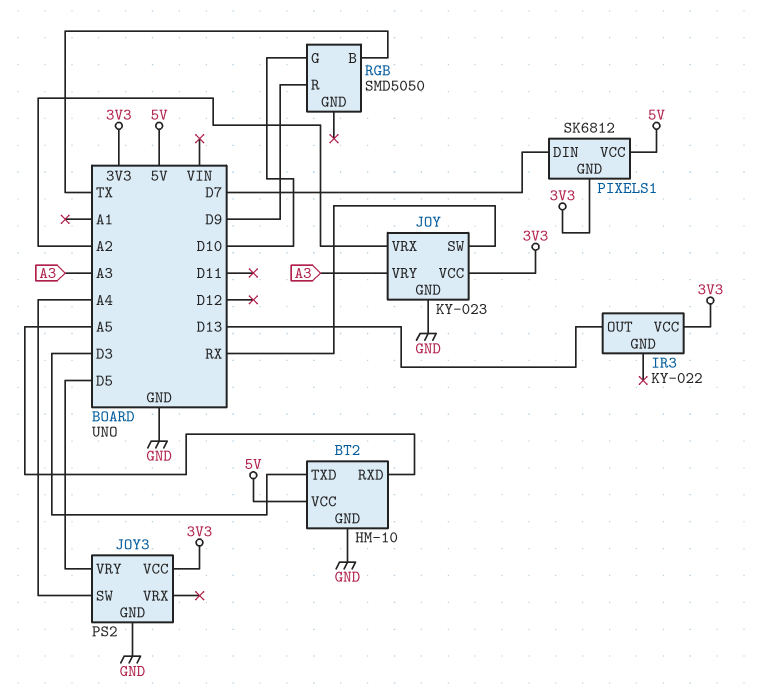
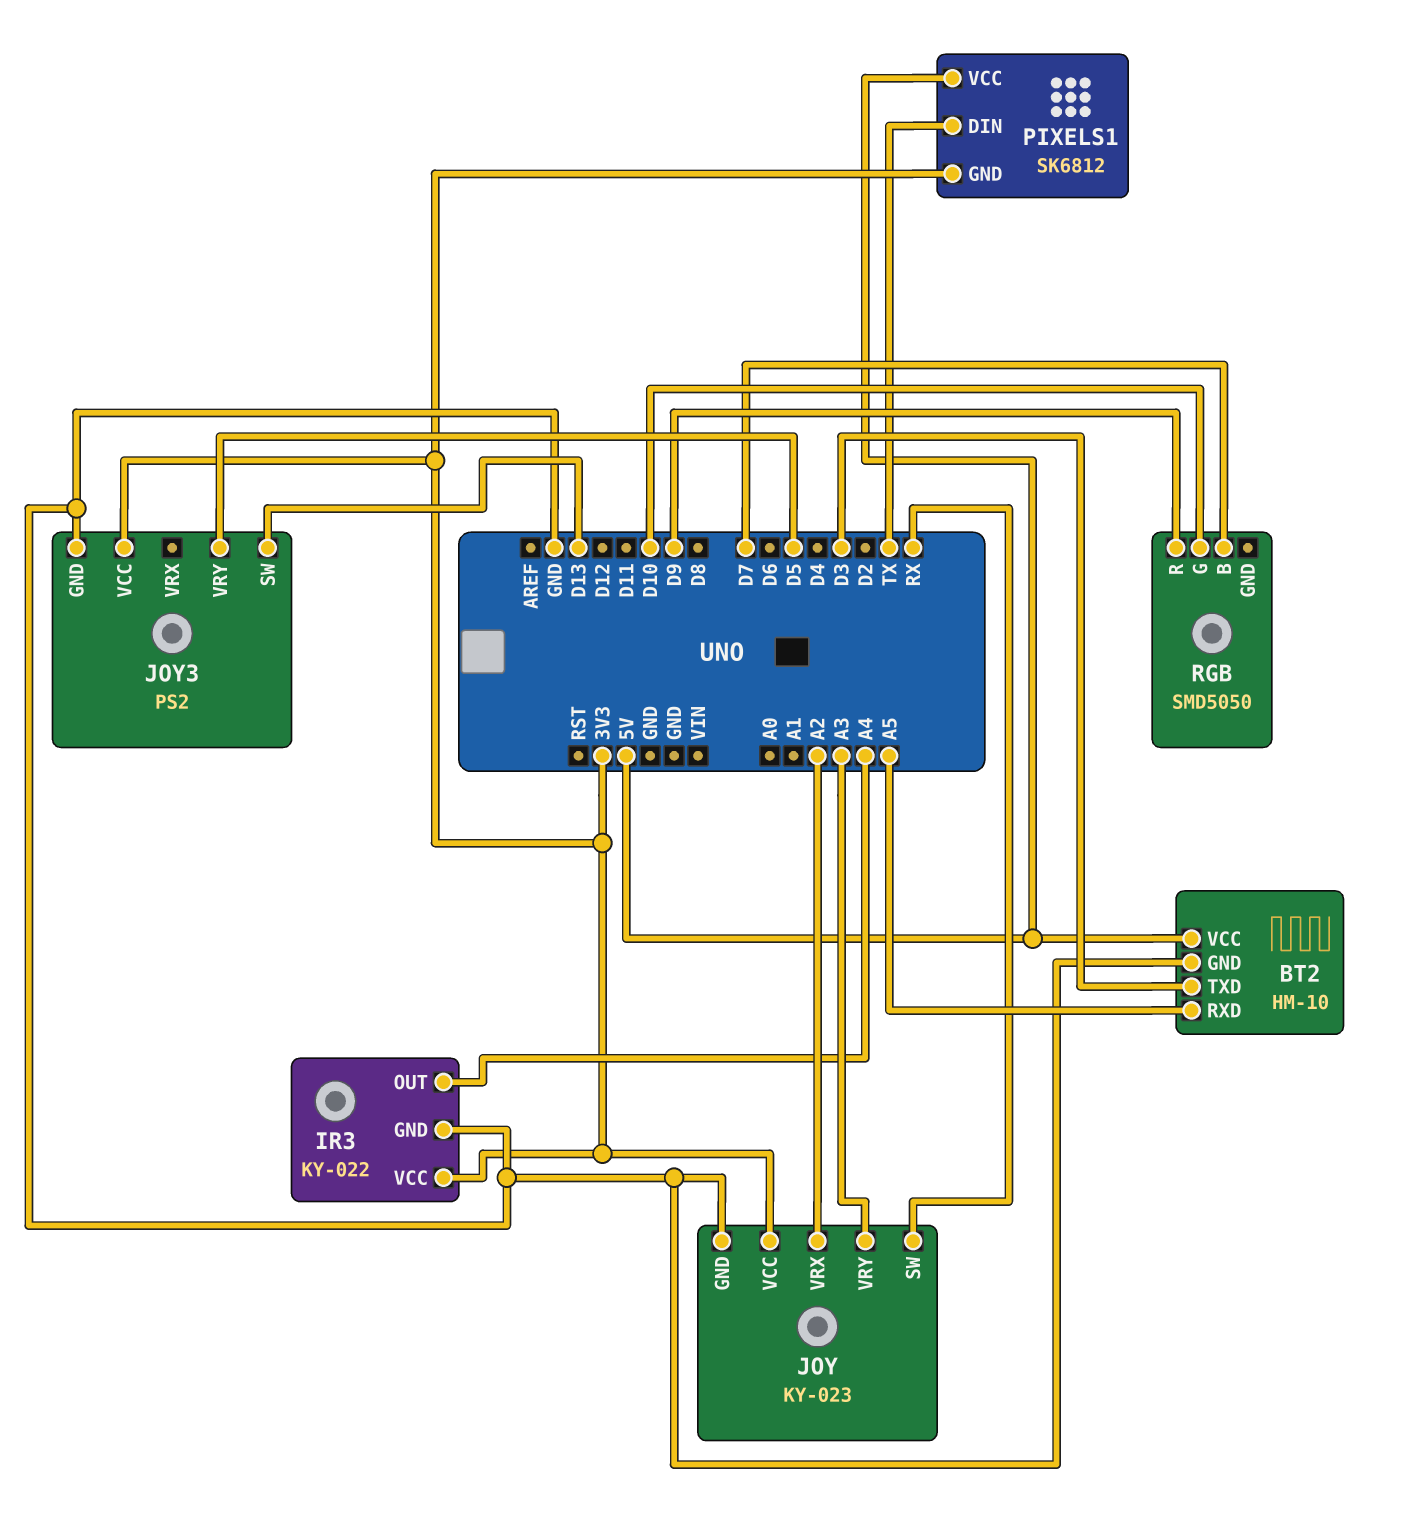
IR3 pin GND: none -> GND
IR3 pin OUT: D13 -> A4
JOY3 pin SW: A4 -> D13
PIXELS1 pin DIN: D7 -> TX
RGB pin B: TX -> D7

